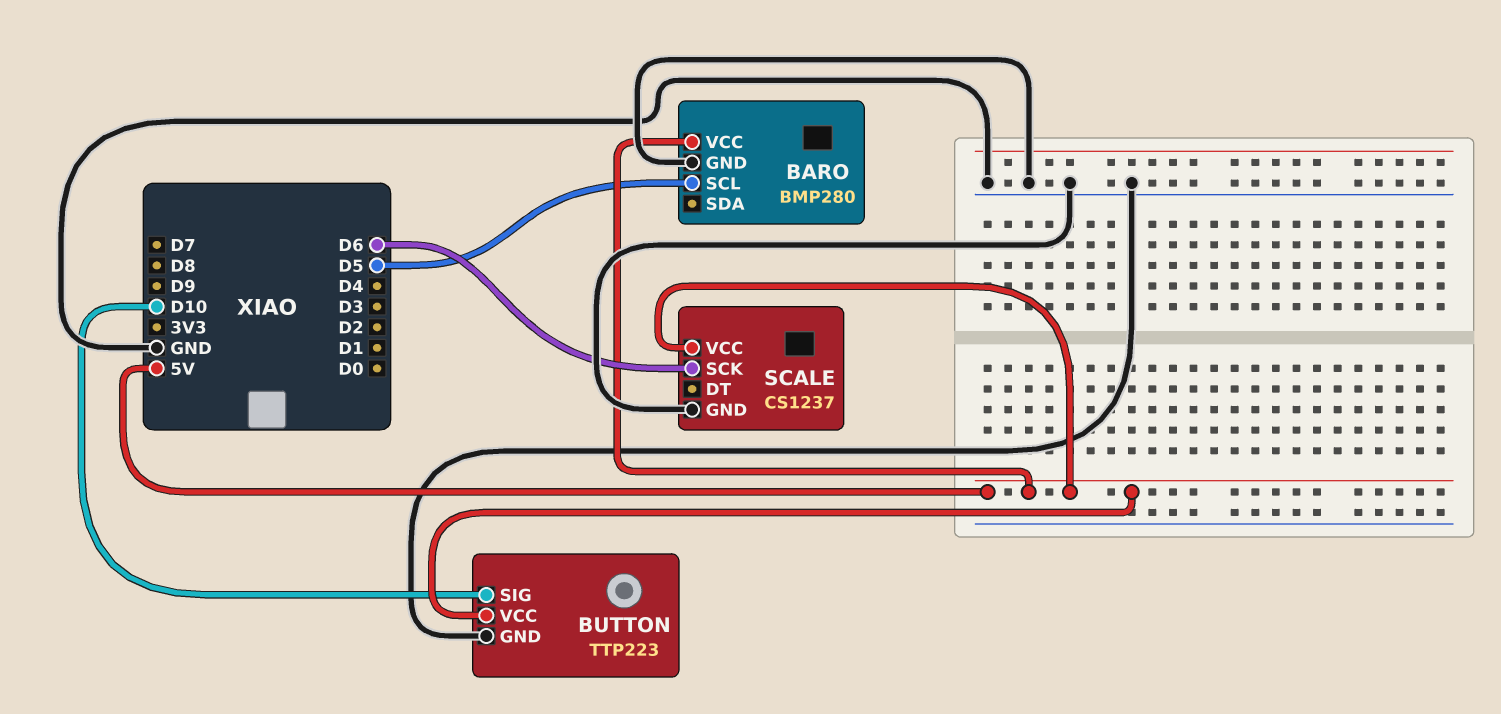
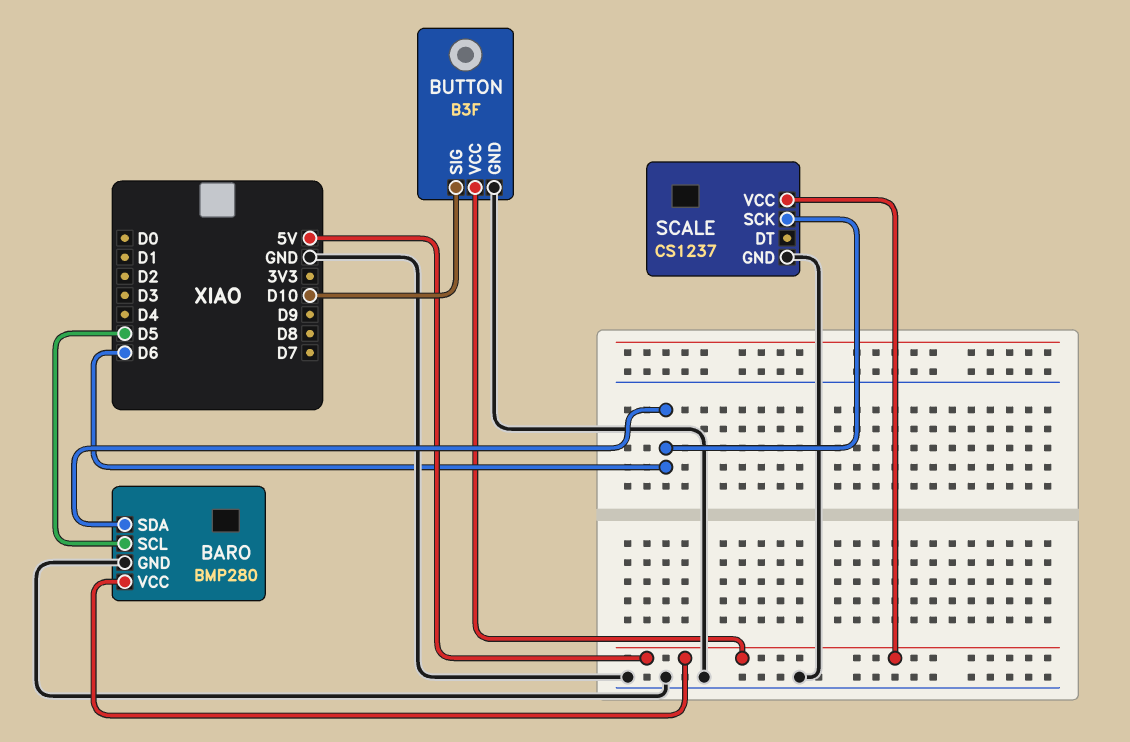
BARO pin SDA: none -> D6
BUTTON: TTP223 -> B3F

